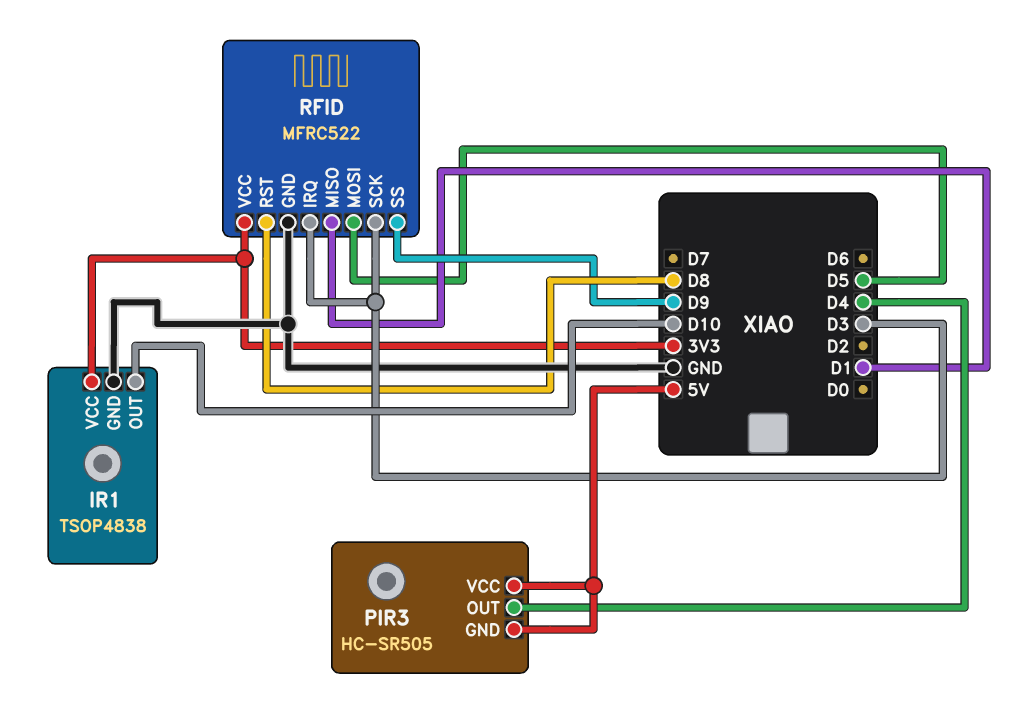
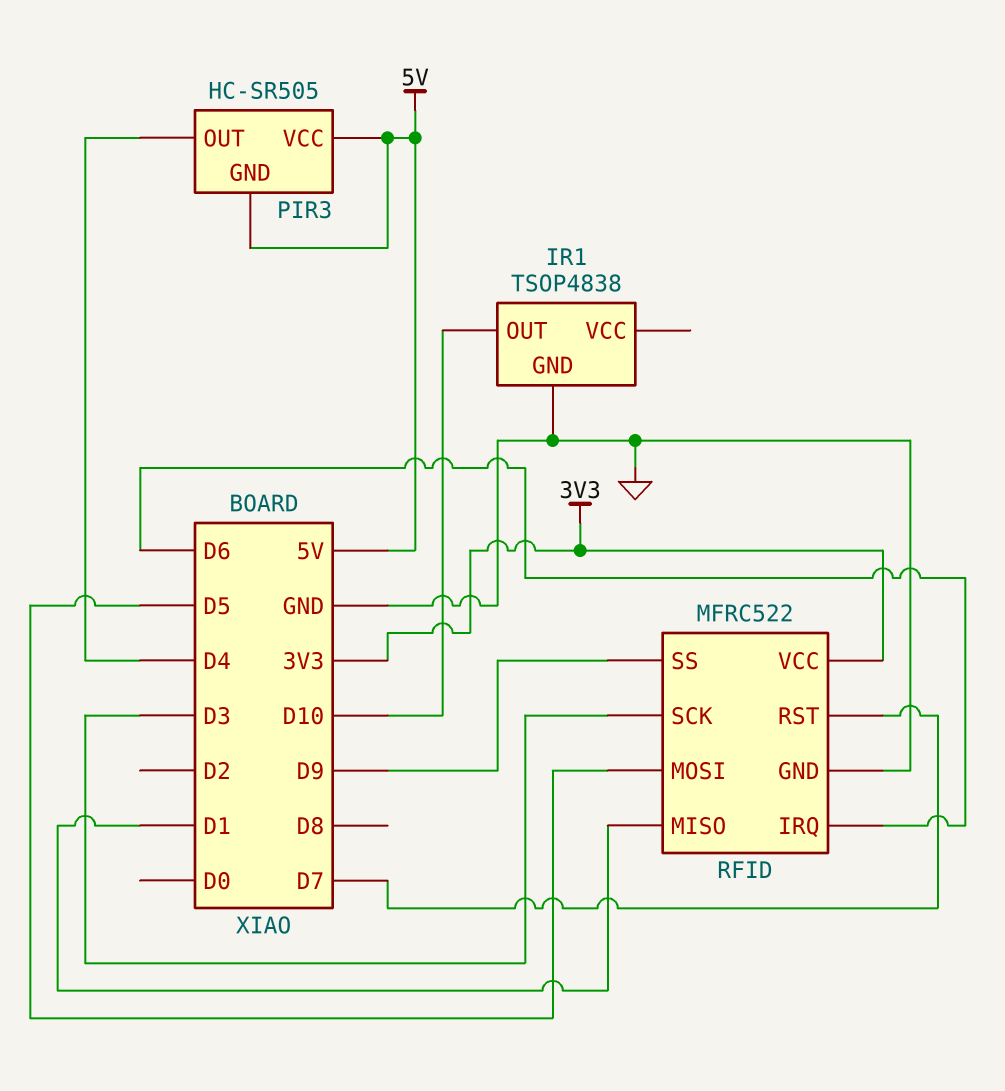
IR1 pin VCC: 3V3 -> none
RFID pin IRQ: D3 -> D6
RFID pin RST: D8 -> D7

